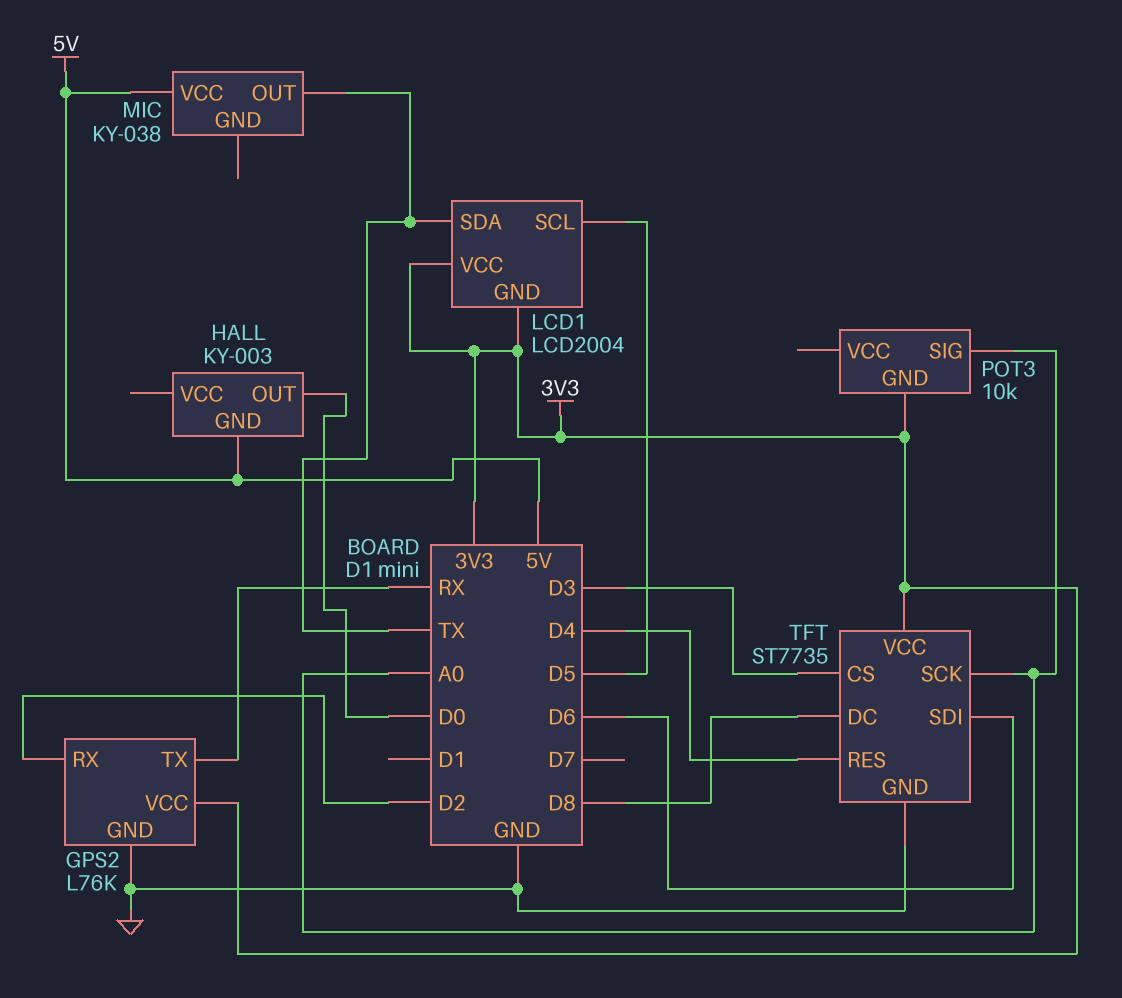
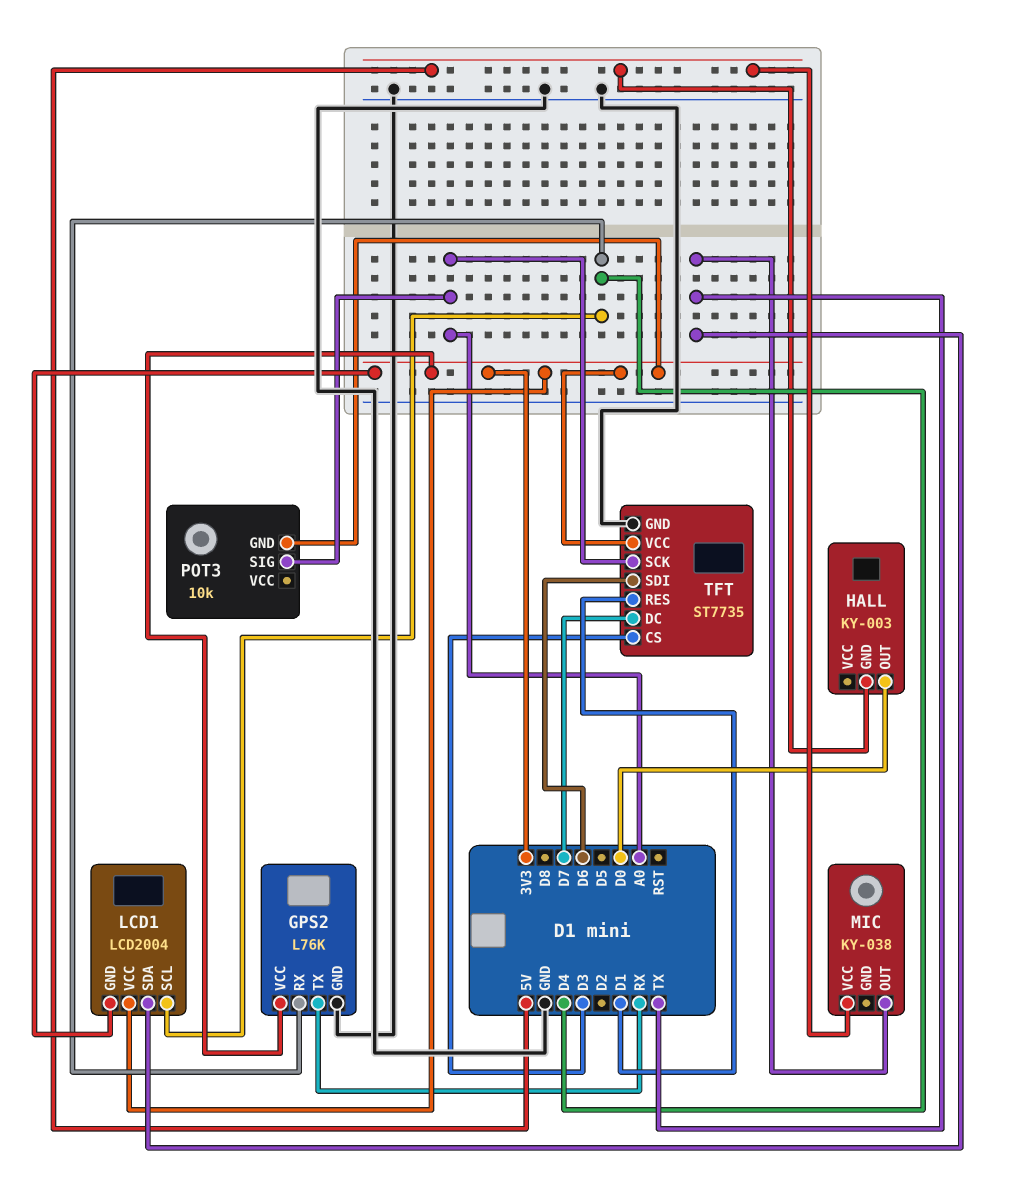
GPS2 pin RX: D2 -> D4
LCD1 pin SCL: D5 -> D4
TFT pin DC: D8 -> D7
TFT pin RES: D4 -> D1

